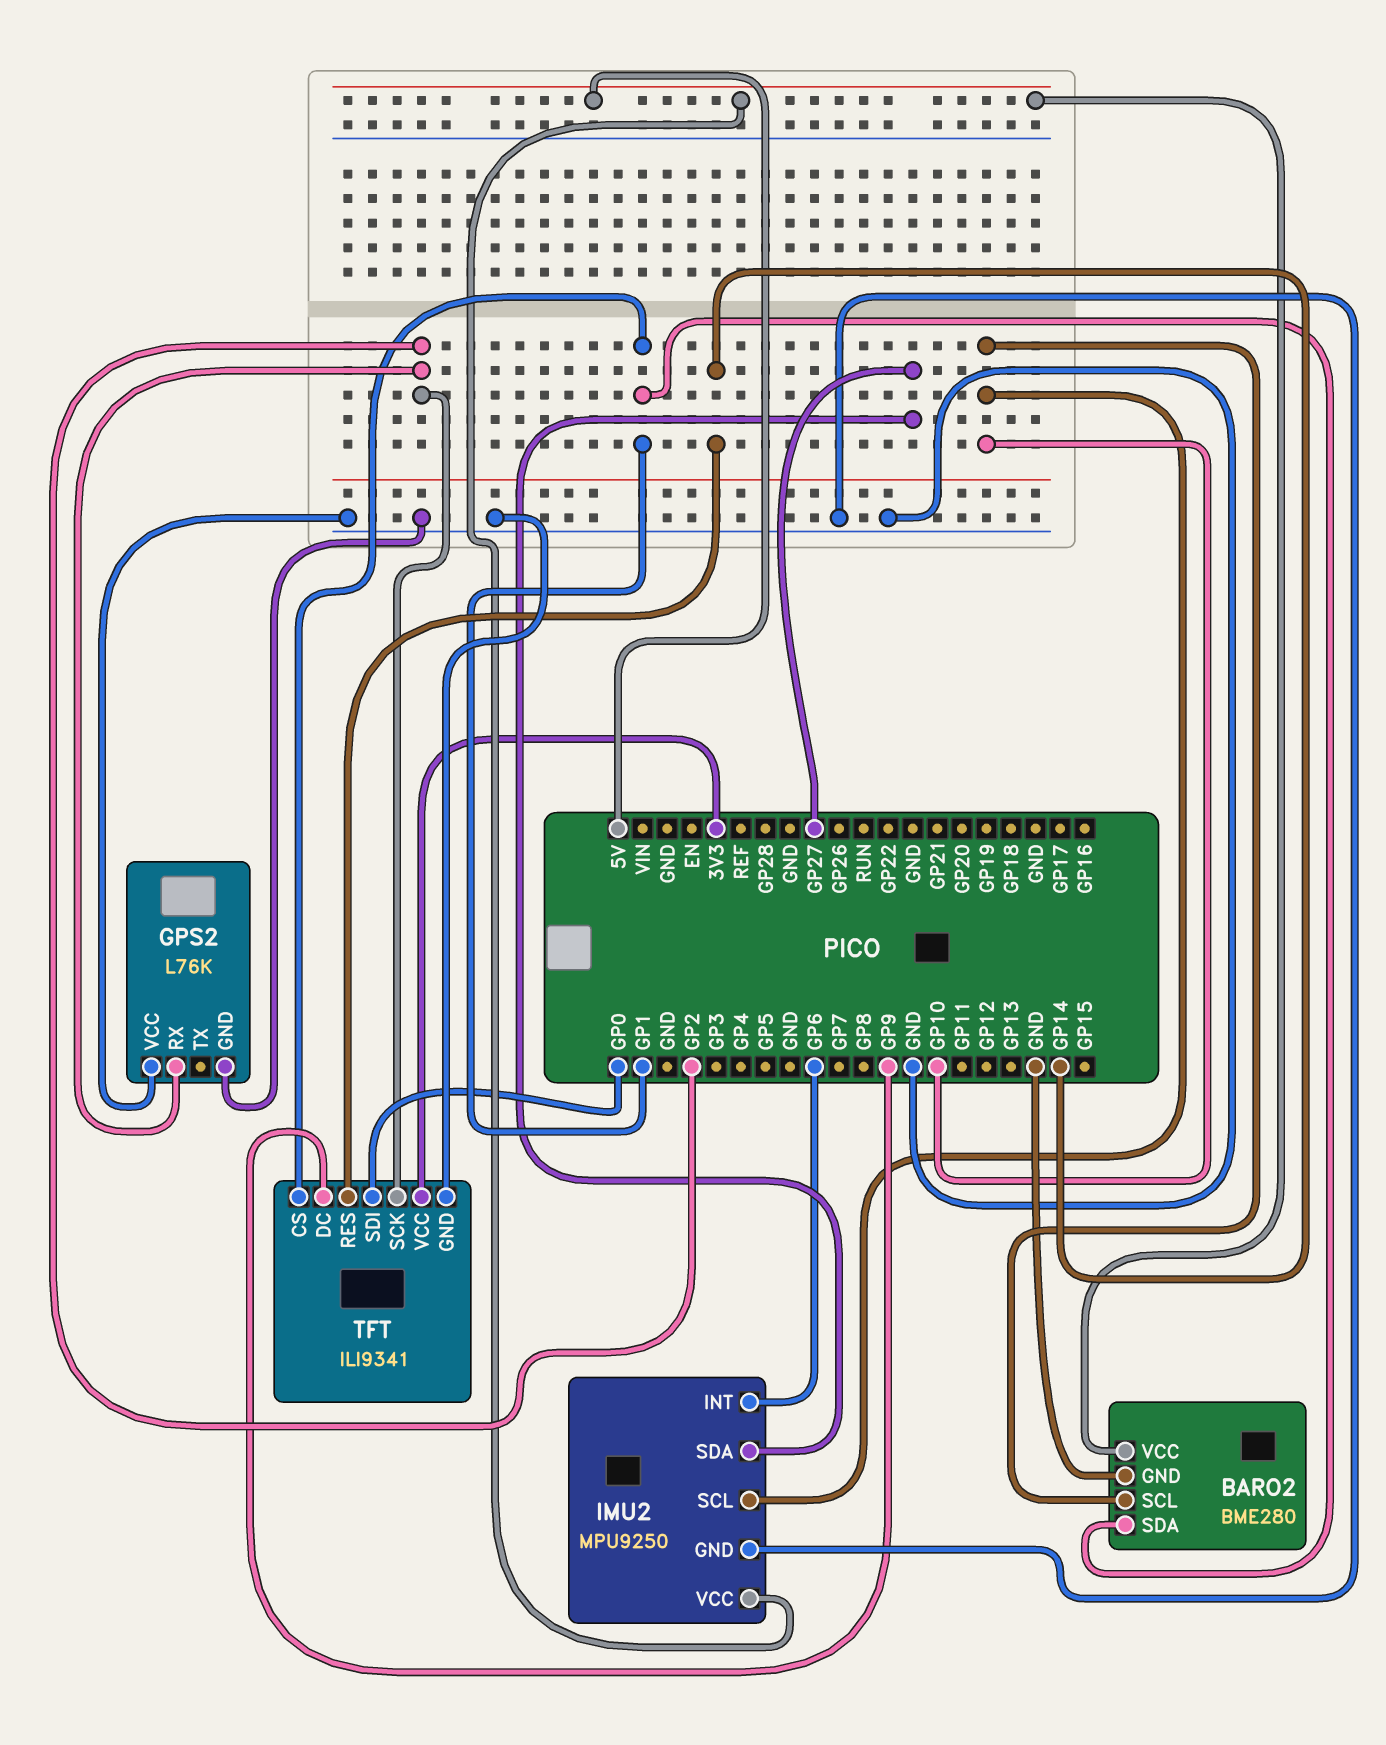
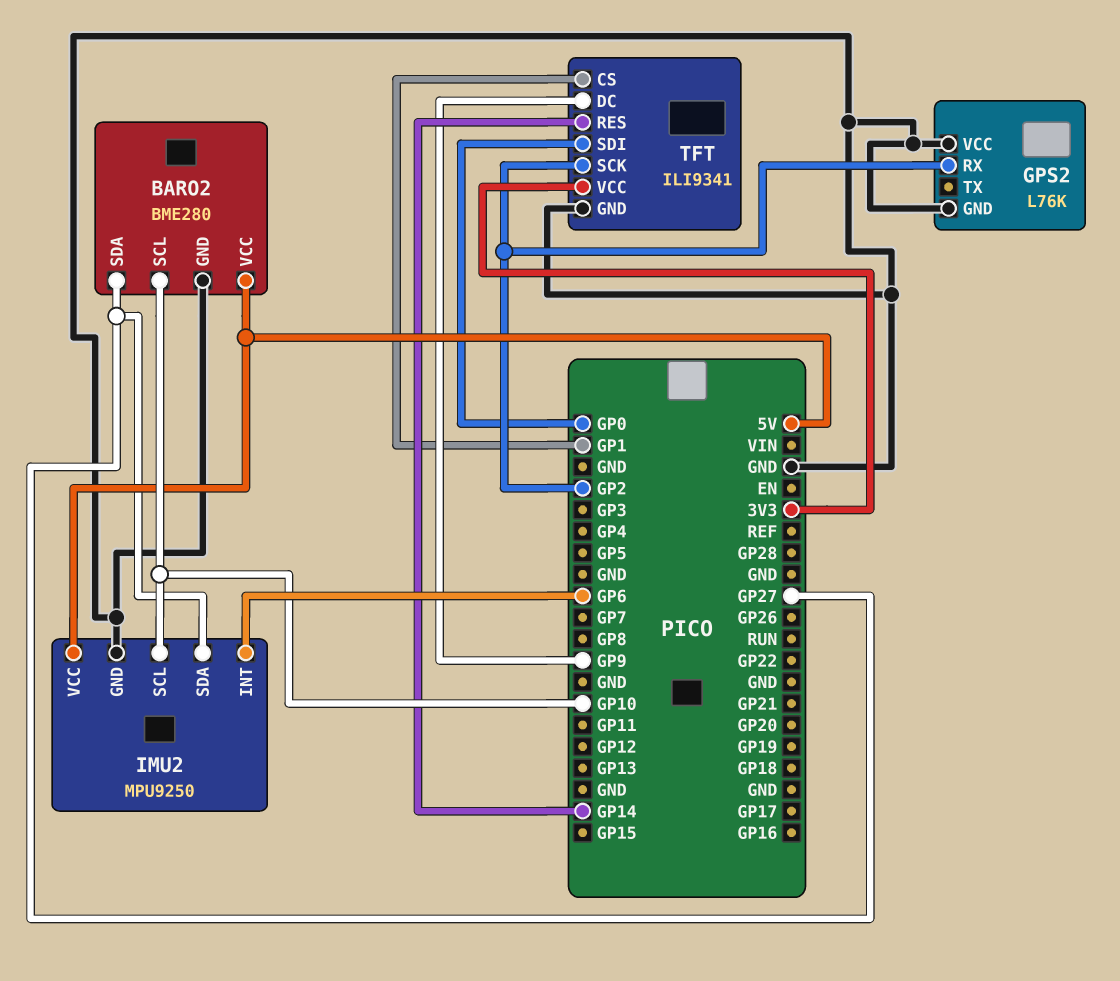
BARO2 pin SDA: GP1 -> GP27

